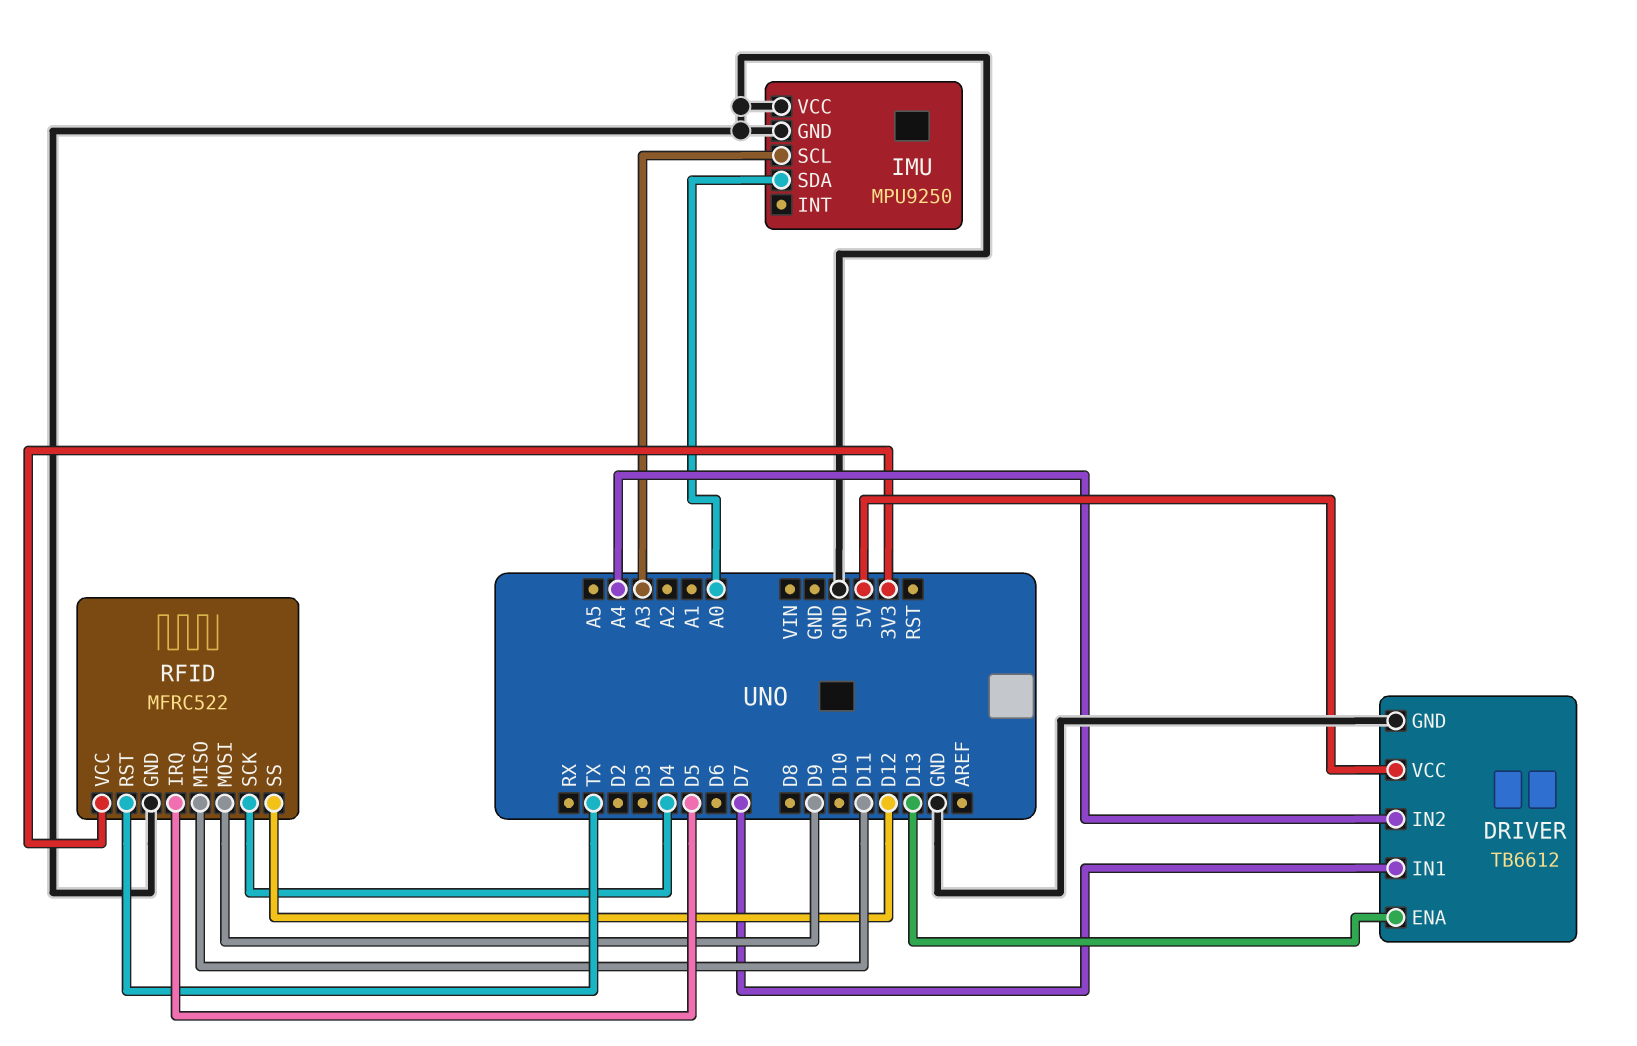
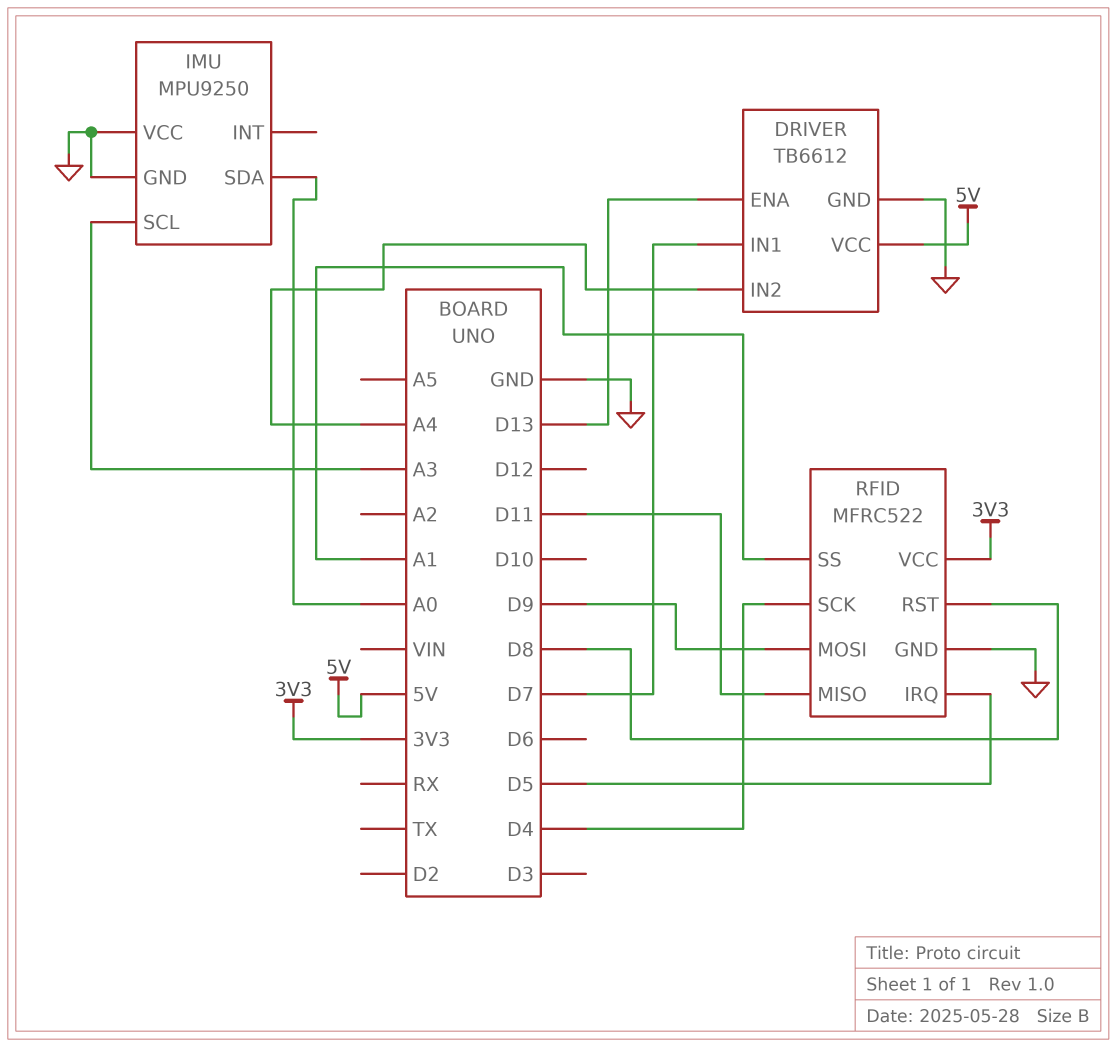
RFID pin RST: TX -> D8
RFID pin SS: D12 -> A1

